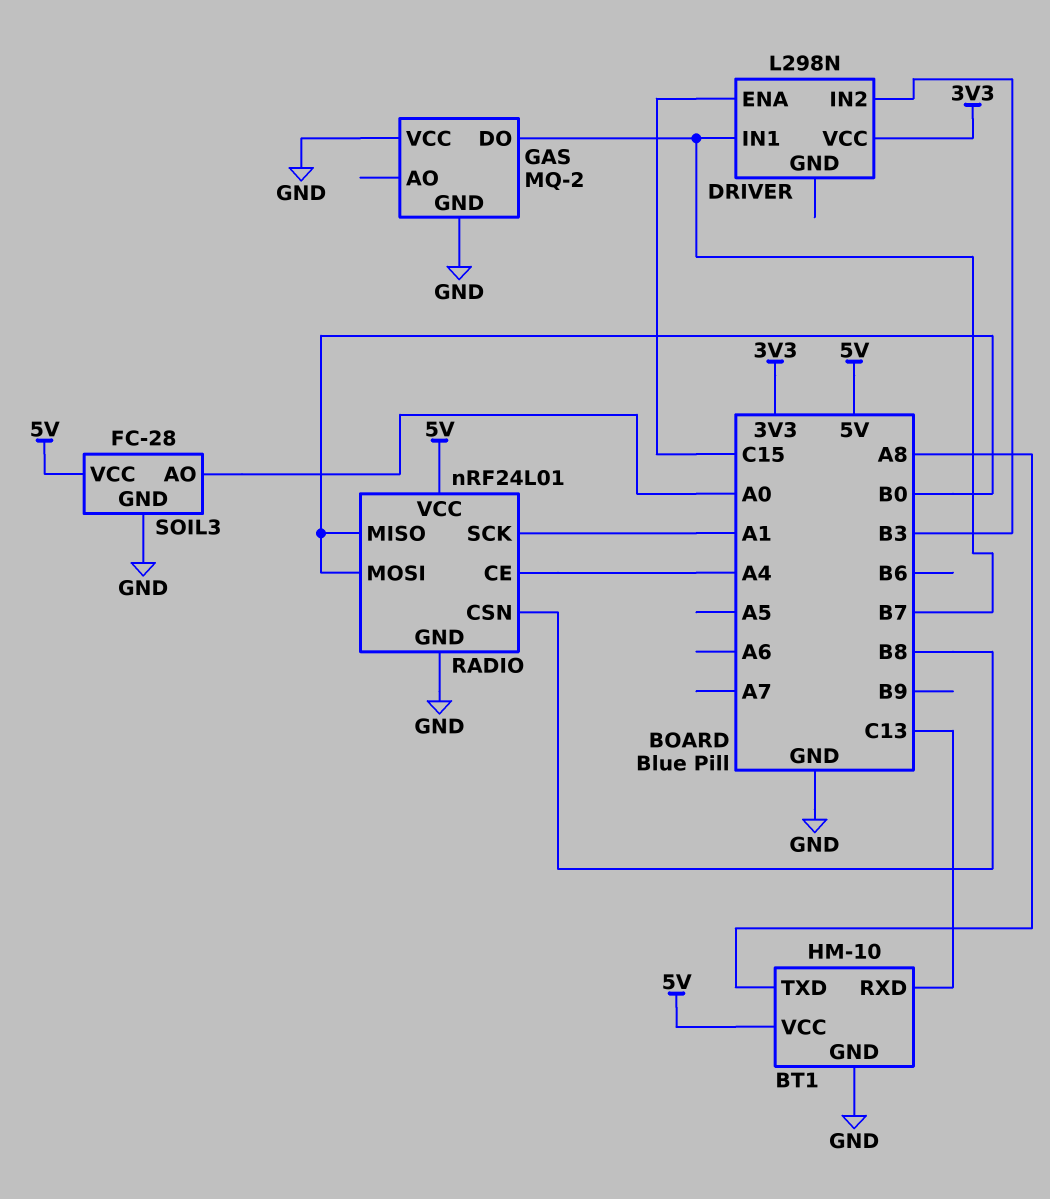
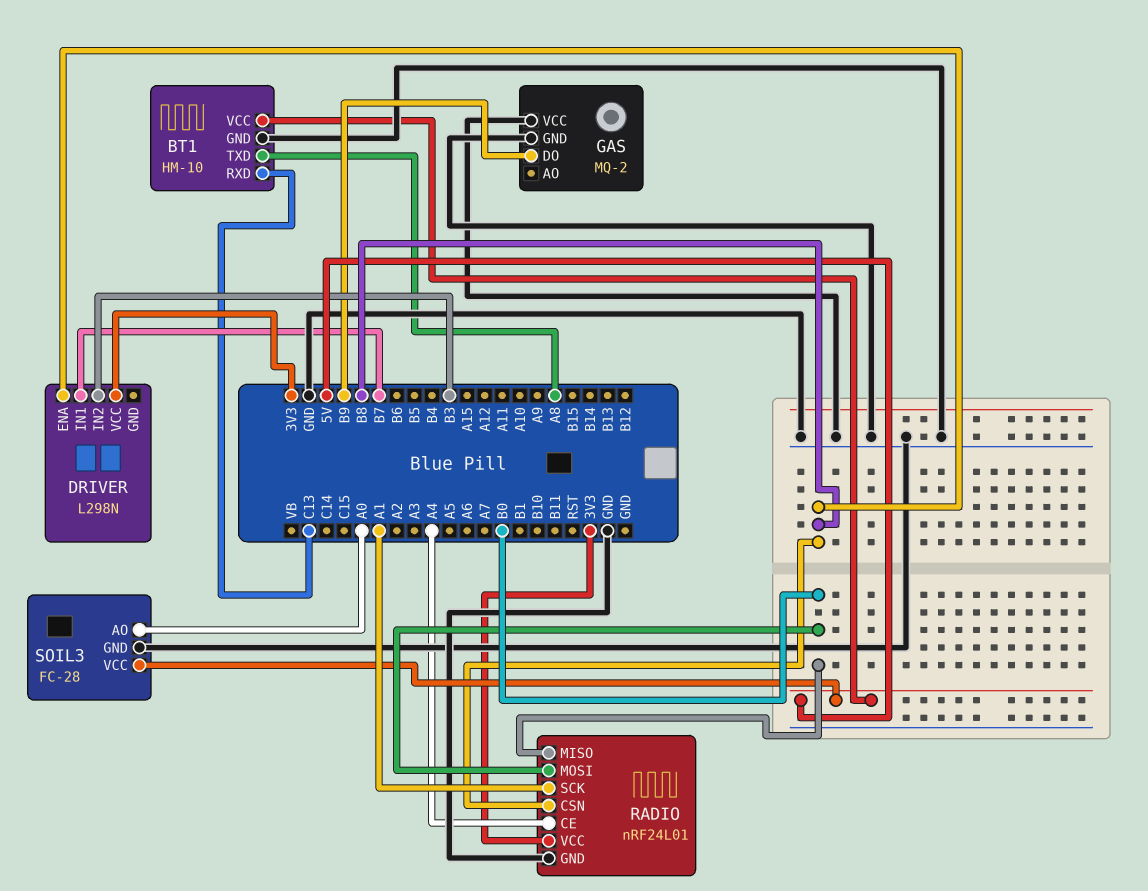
DRIVER pin ENA: C15 -> B8
GAS pin DO: B7 -> B9
RADIO pin VCC: 5V -> 3V3

